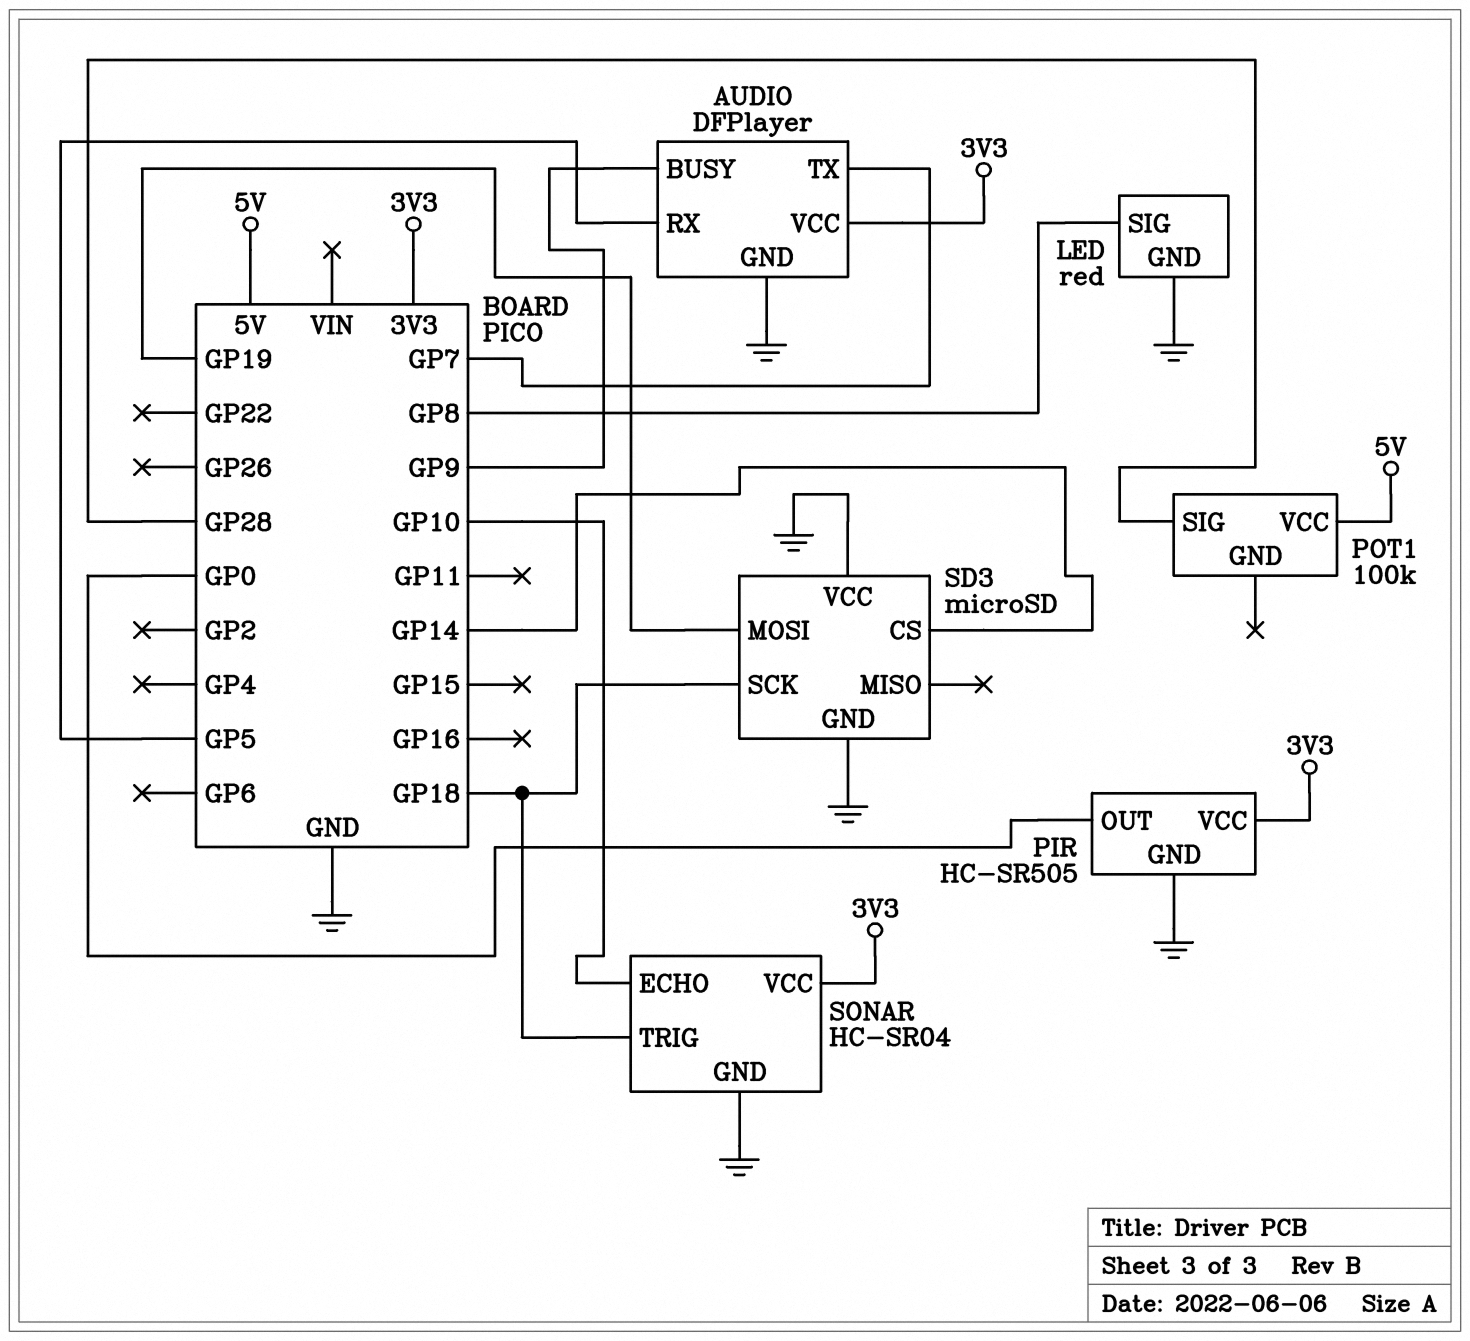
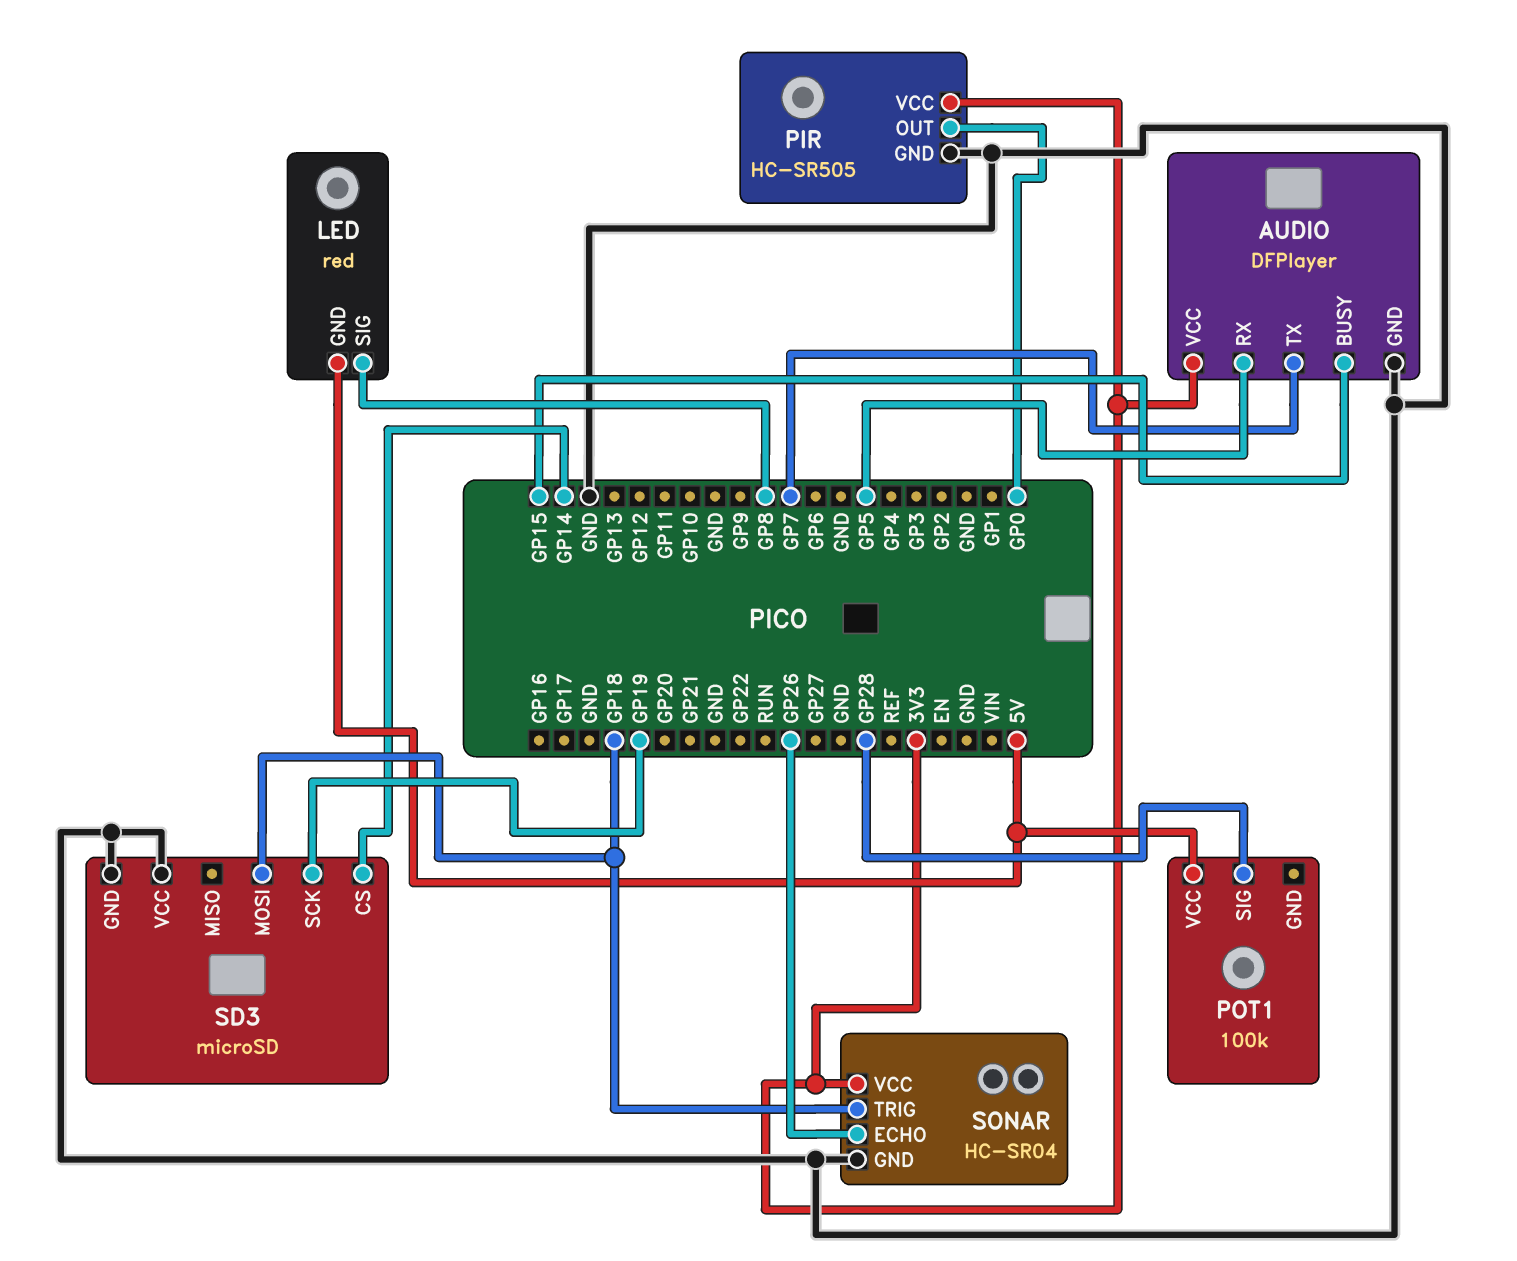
AUDIO pin BUSY: GP9 -> GP15
LED pin GND: GND -> 5V
SD3 pin MOSI: GP19 -> GP18
SD3 pin SCK: GP18 -> GP19
SONAR pin ECHO: GP10 -> GP26

